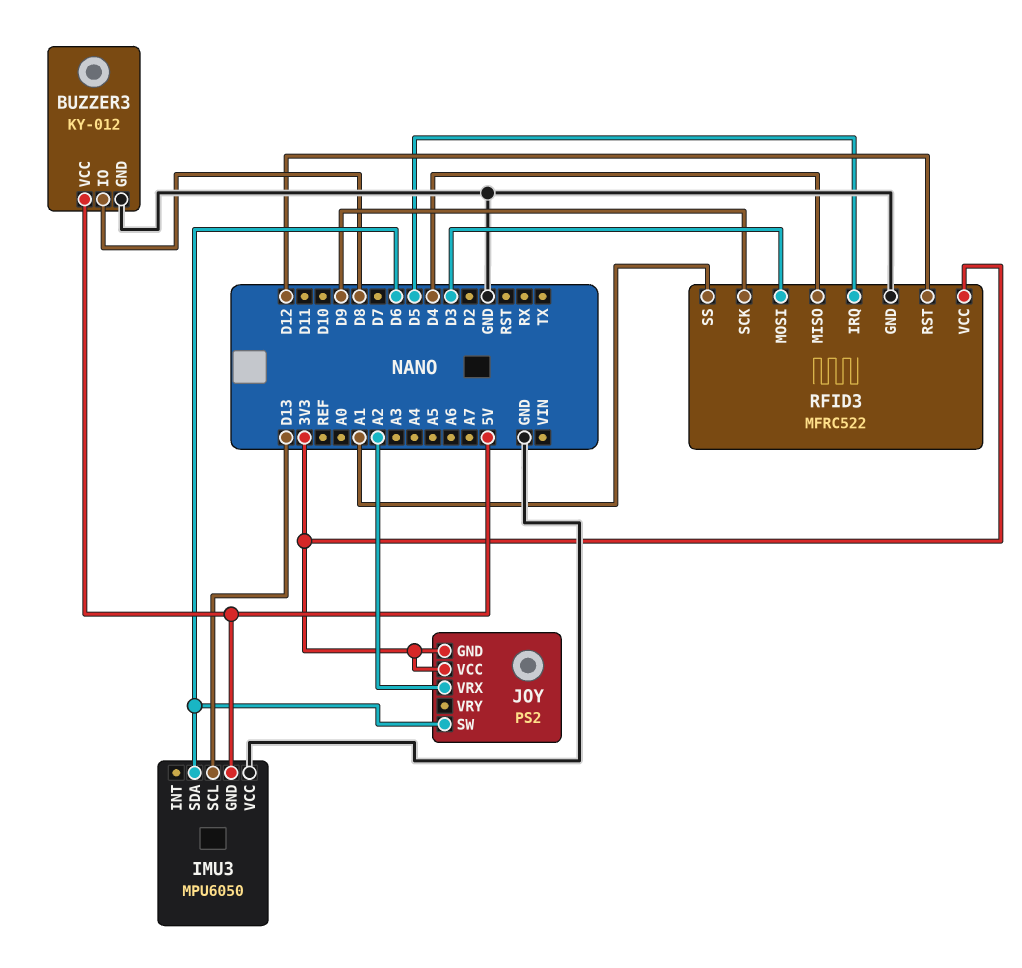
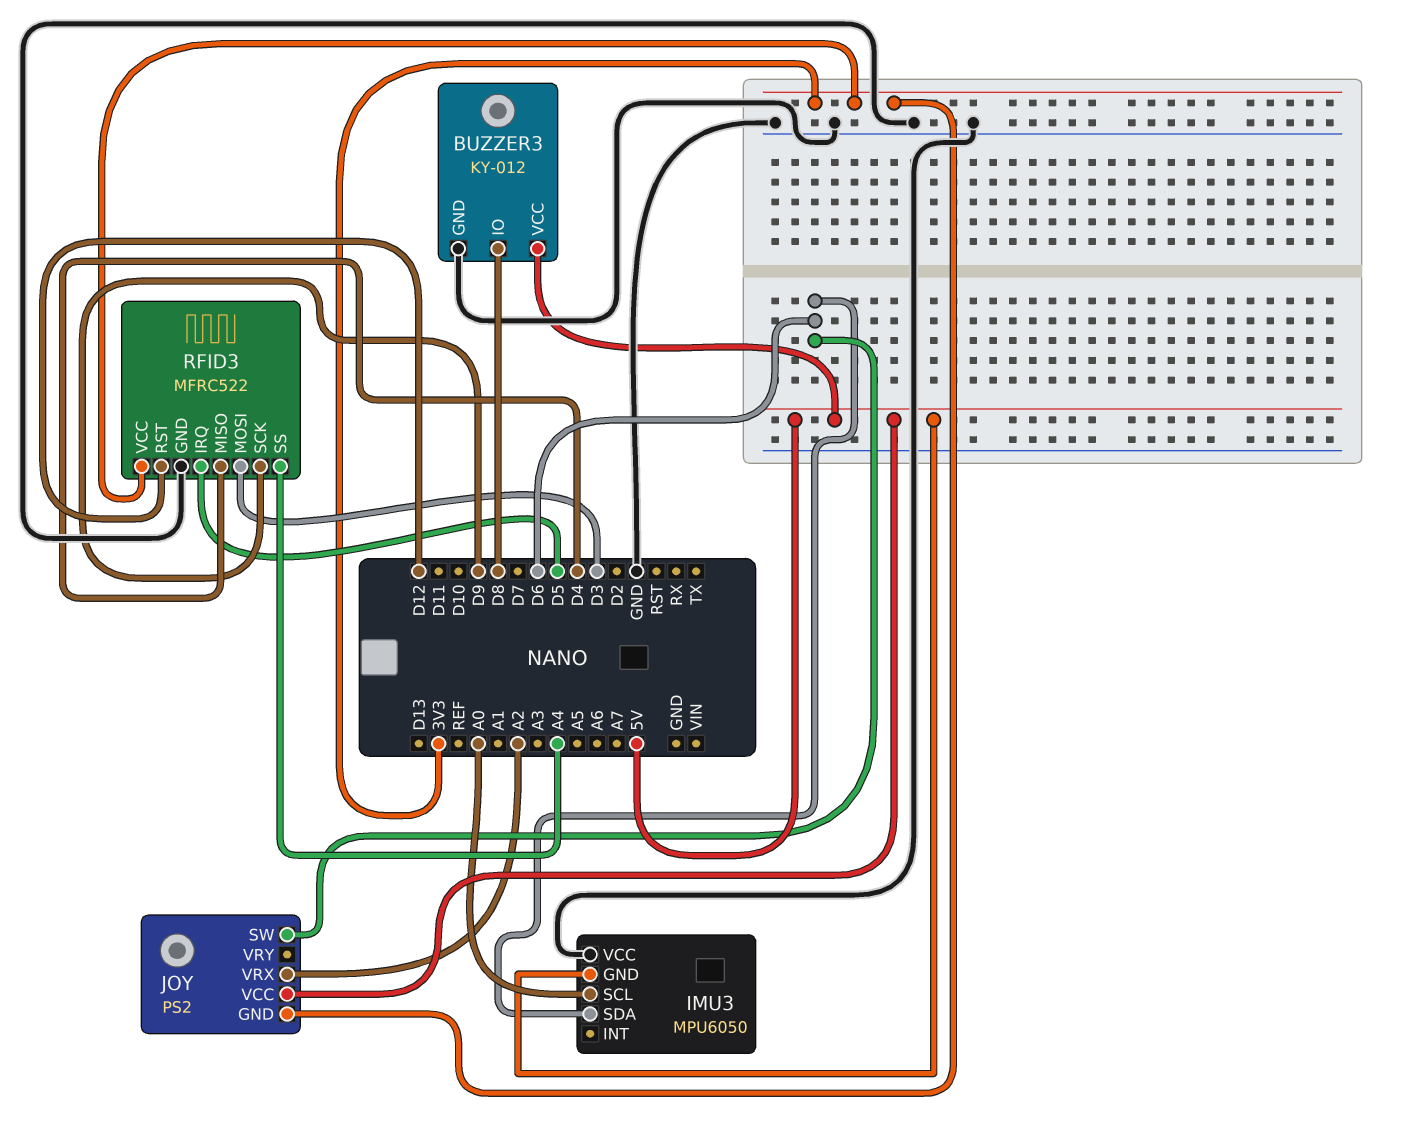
IMU3 pin SCL: D13 -> A0
JOY pin VCC: 3V3 -> 5V
RFID3 pin SS: A1 -> A4

